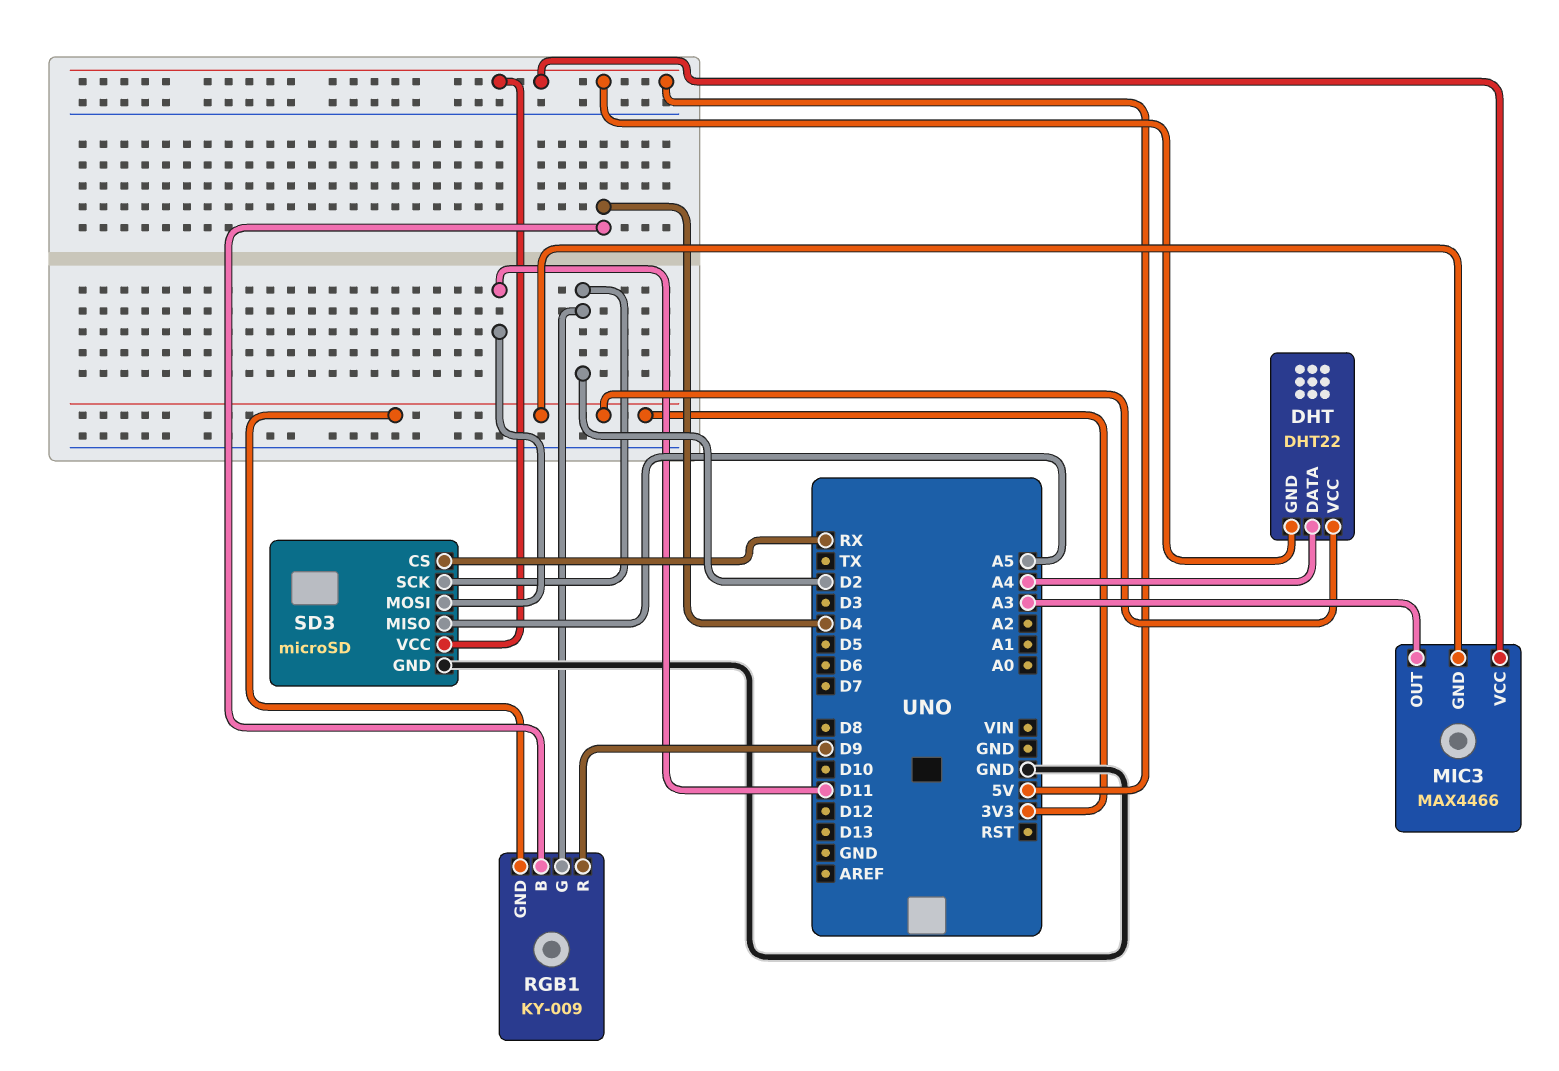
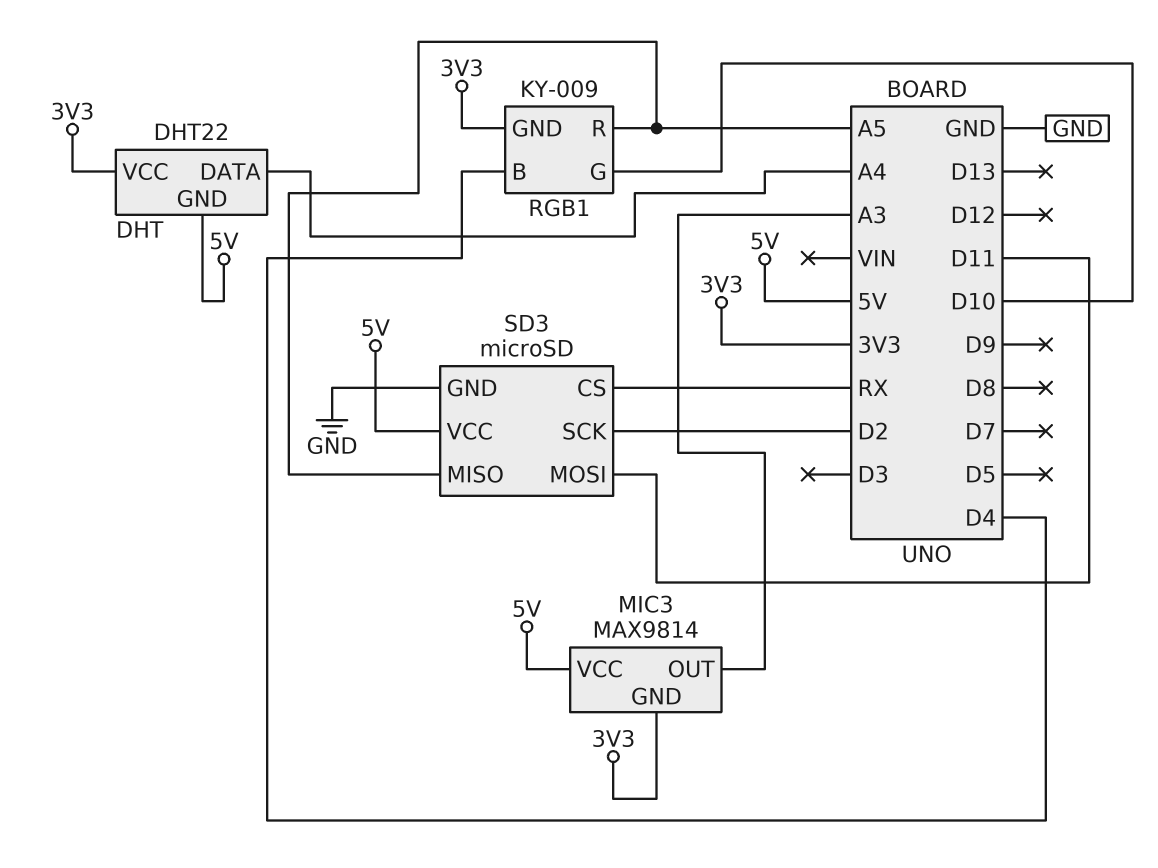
MIC3: MAX4466 -> MAX9814
RGB1 pin G: D2 -> D10
RGB1 pin R: D9 -> A5

